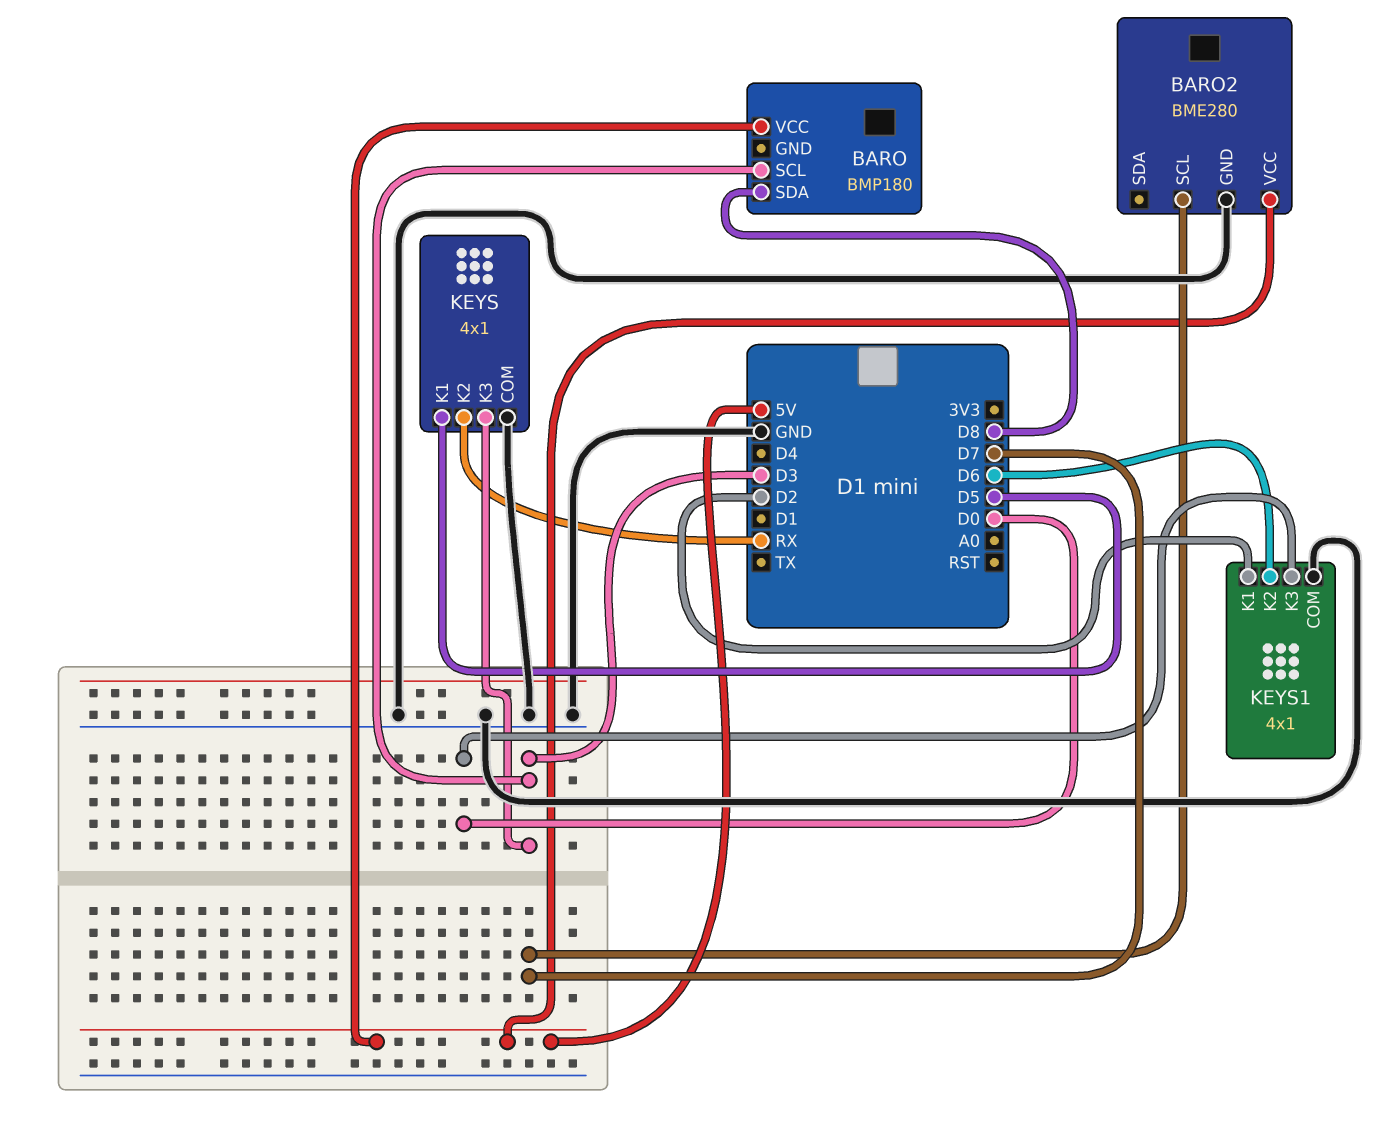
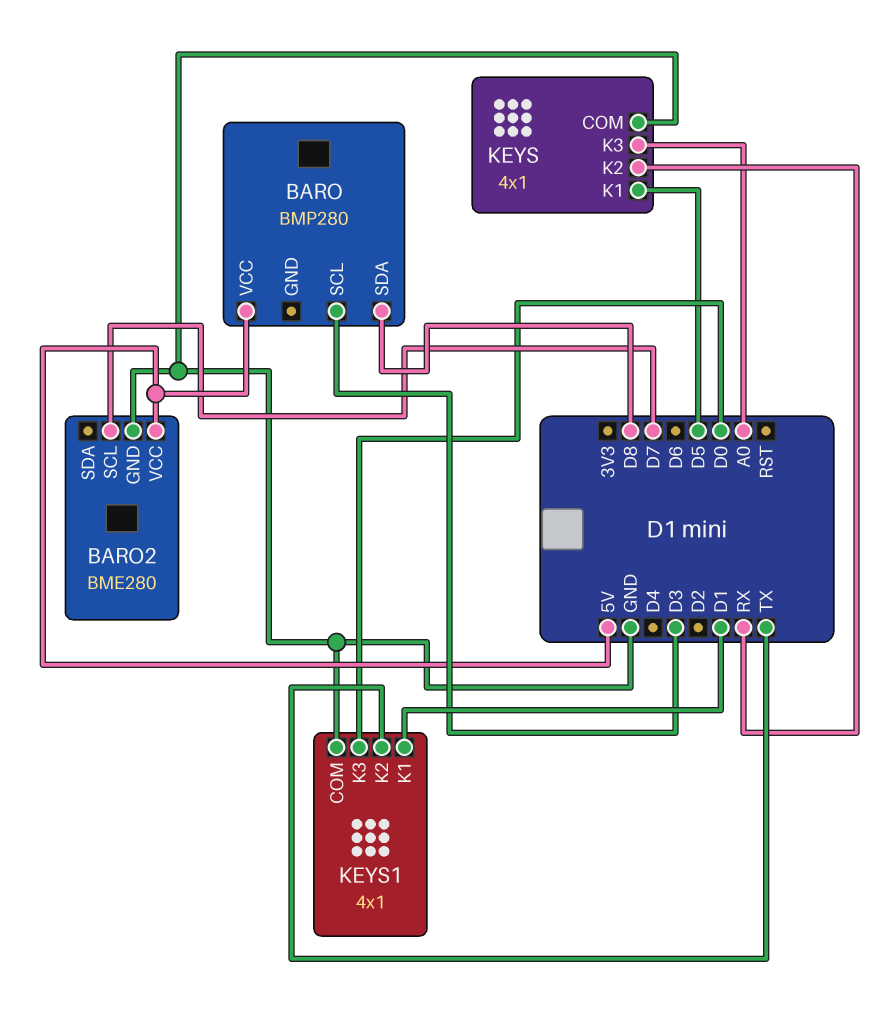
BARO: BMP180 -> BMP280
KEYS pin K3: D3 -> A0
KEYS1 pin K1: D2 -> D1
KEYS1 pin K2: D6 -> TX

